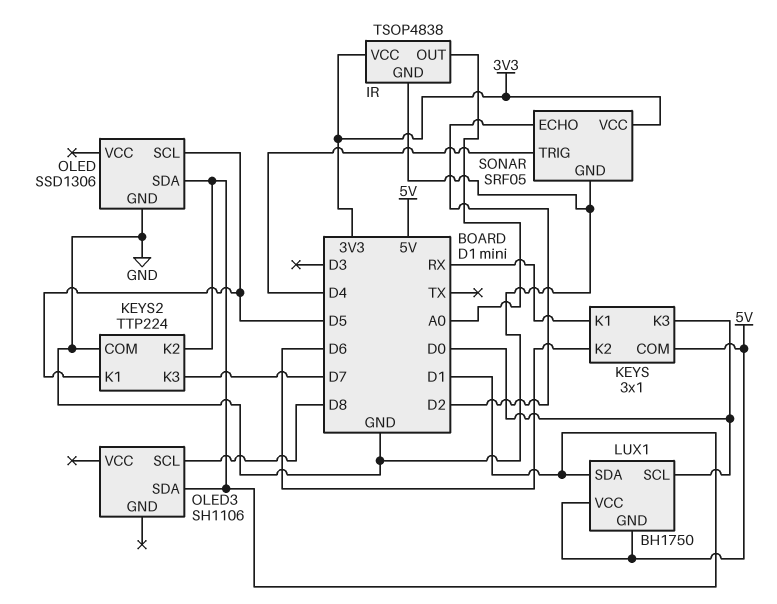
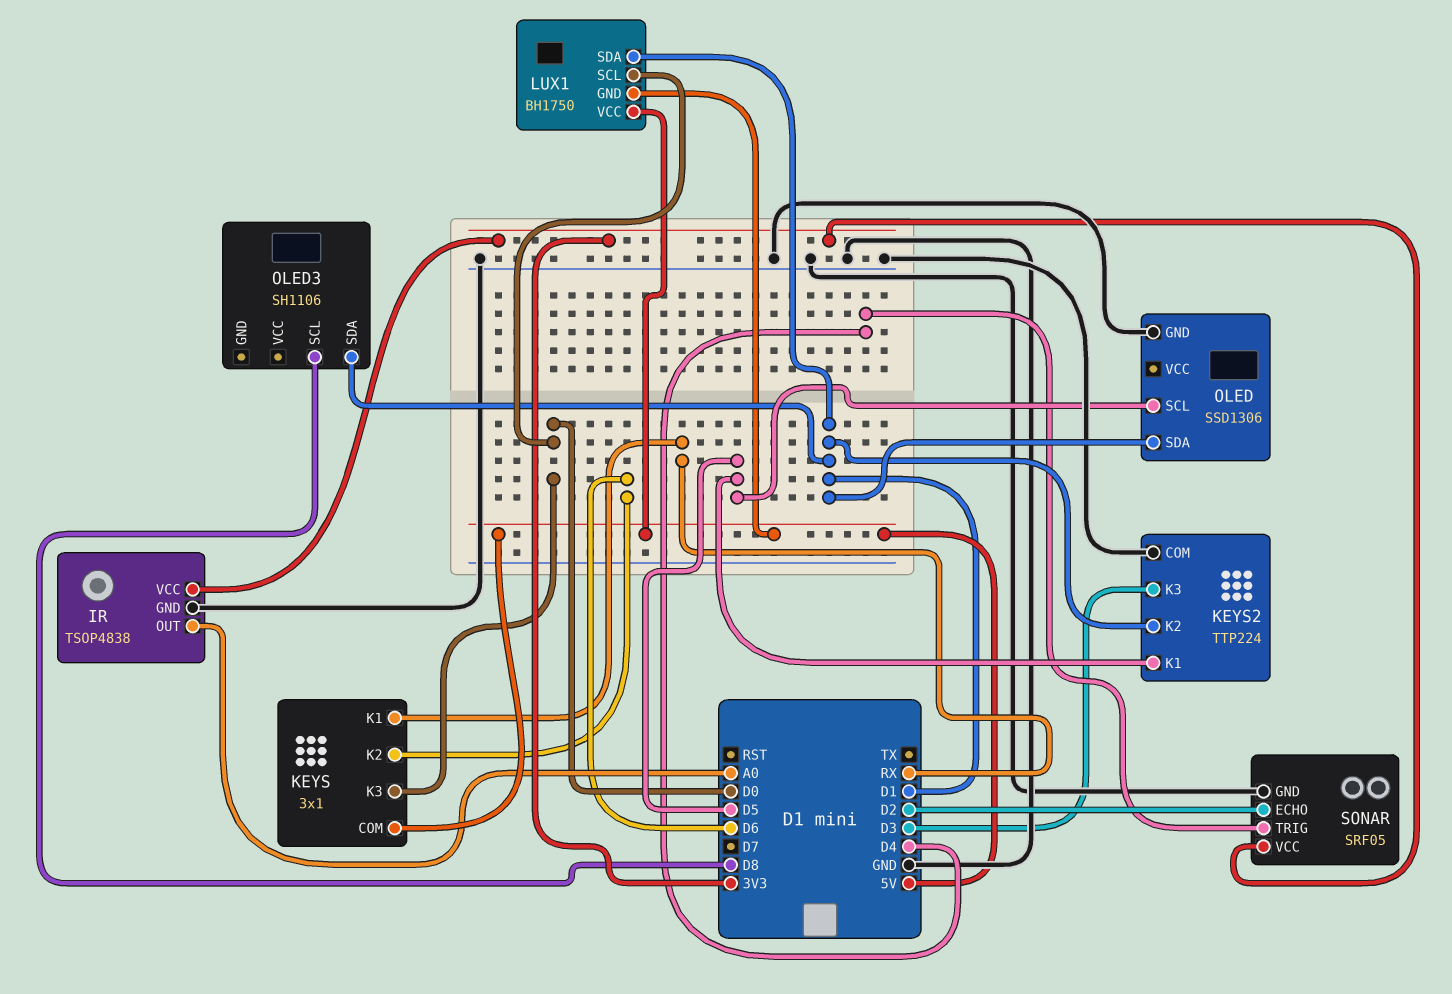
KEYS2 pin K3: D7 -> D3

